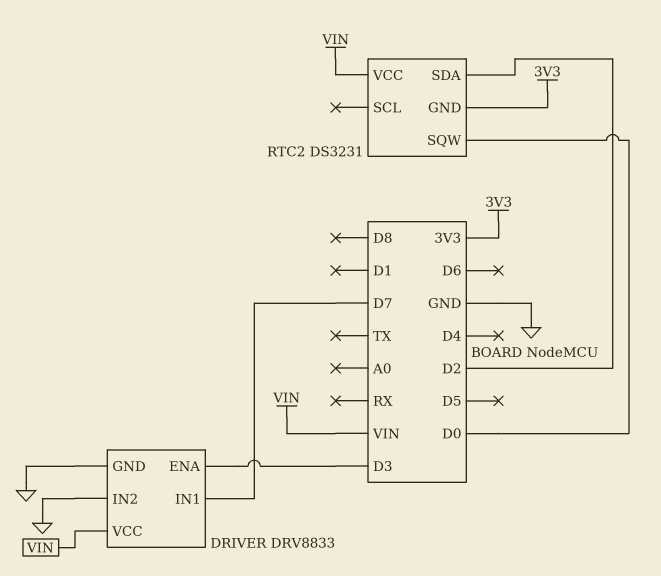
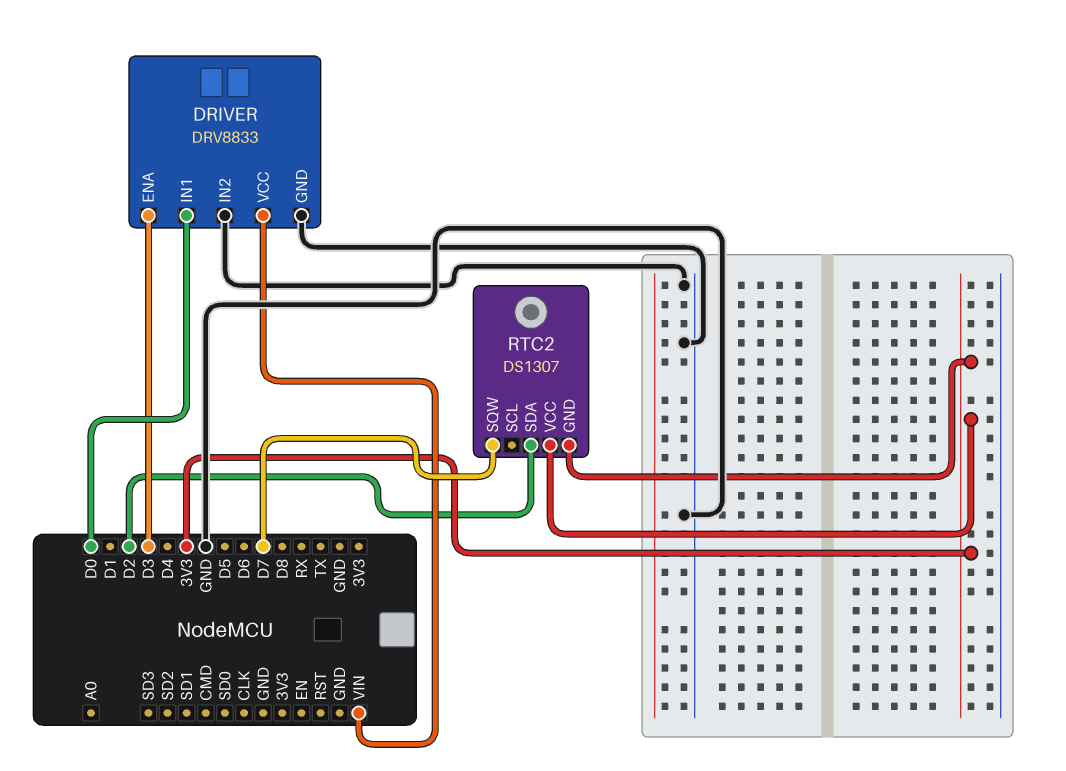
DRIVER pin IN1: D7 -> D0
RTC2: DS3231 -> DS1307
RTC2 pin SQW: D0 -> D7
RTC2 pin VCC: VIN -> 3V3

